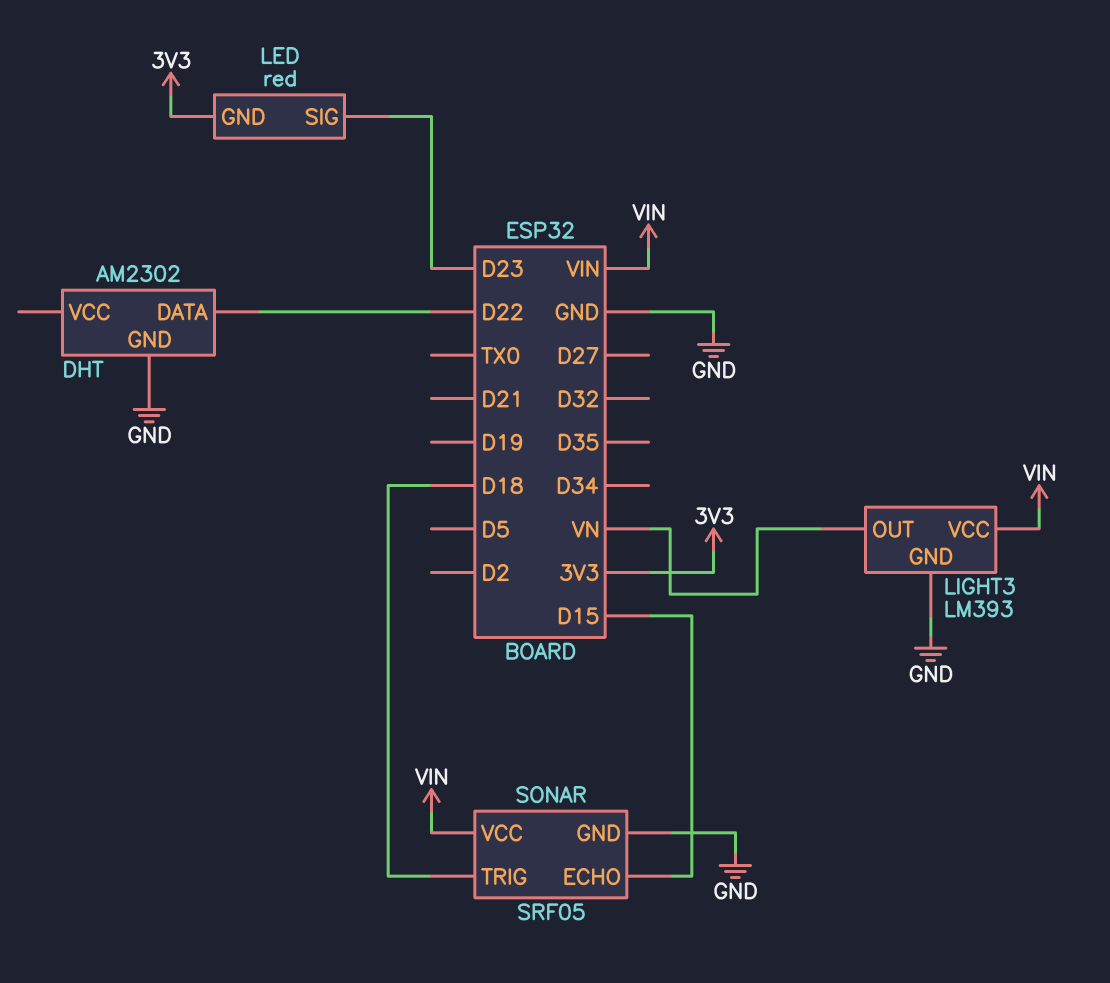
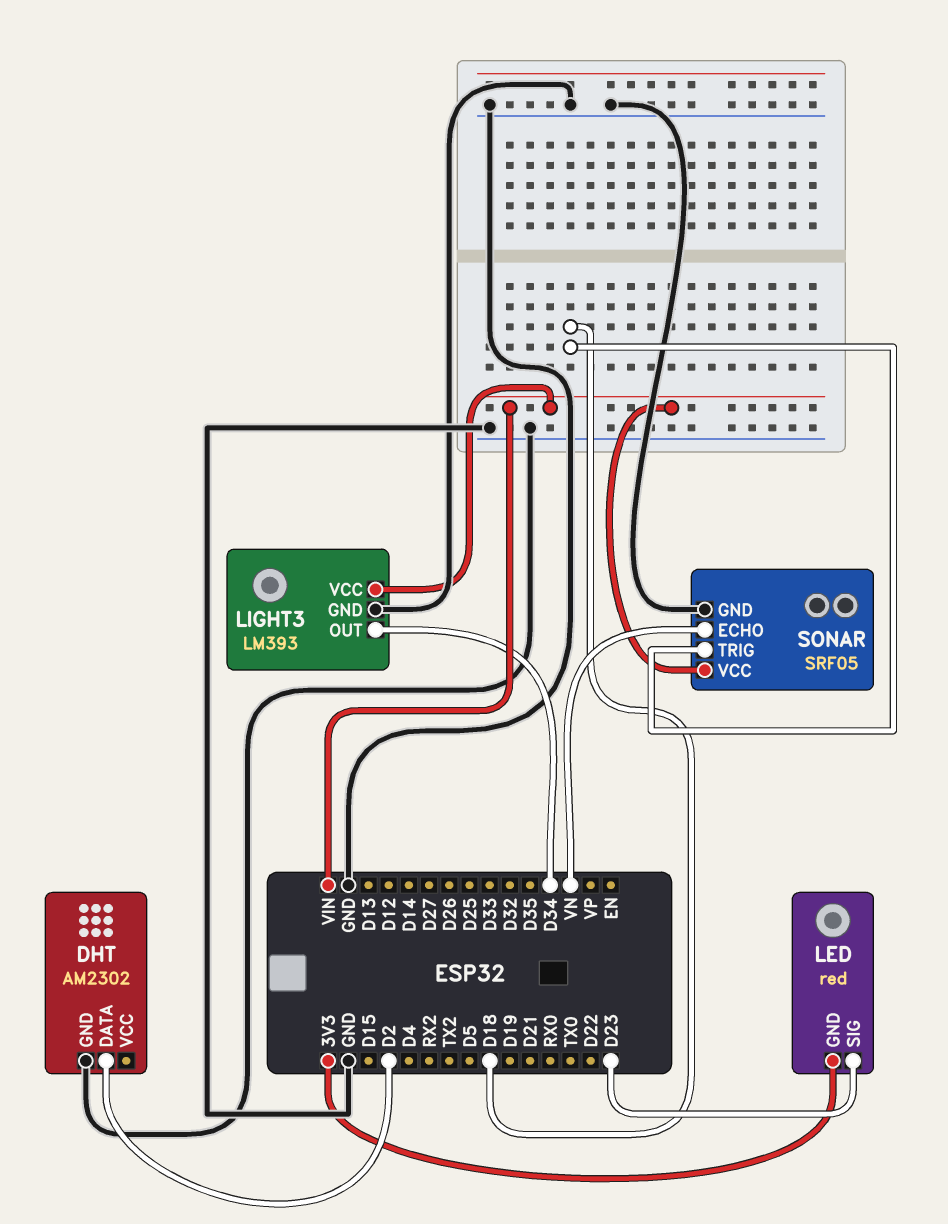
DHT pin DATA: D22 -> D2
LIGHT3 pin OUT: VN -> D34
SONAR pin ECHO: D15 -> VN

